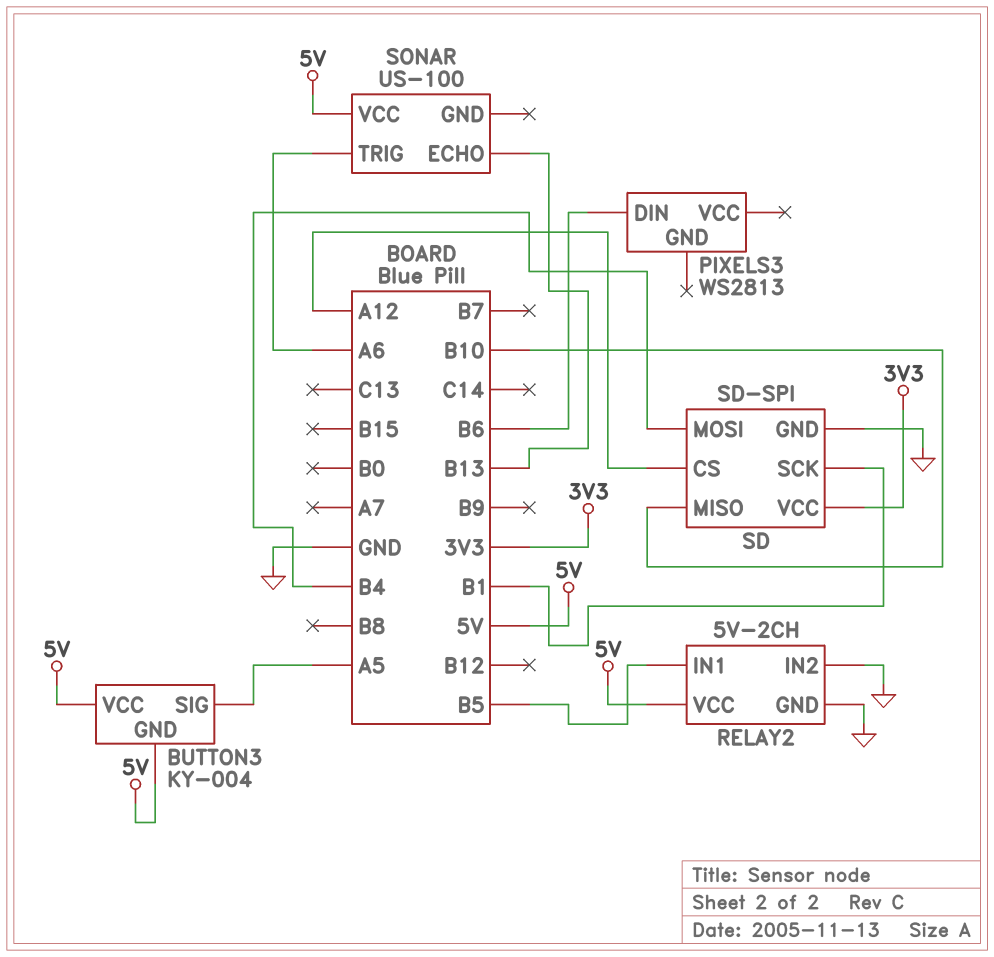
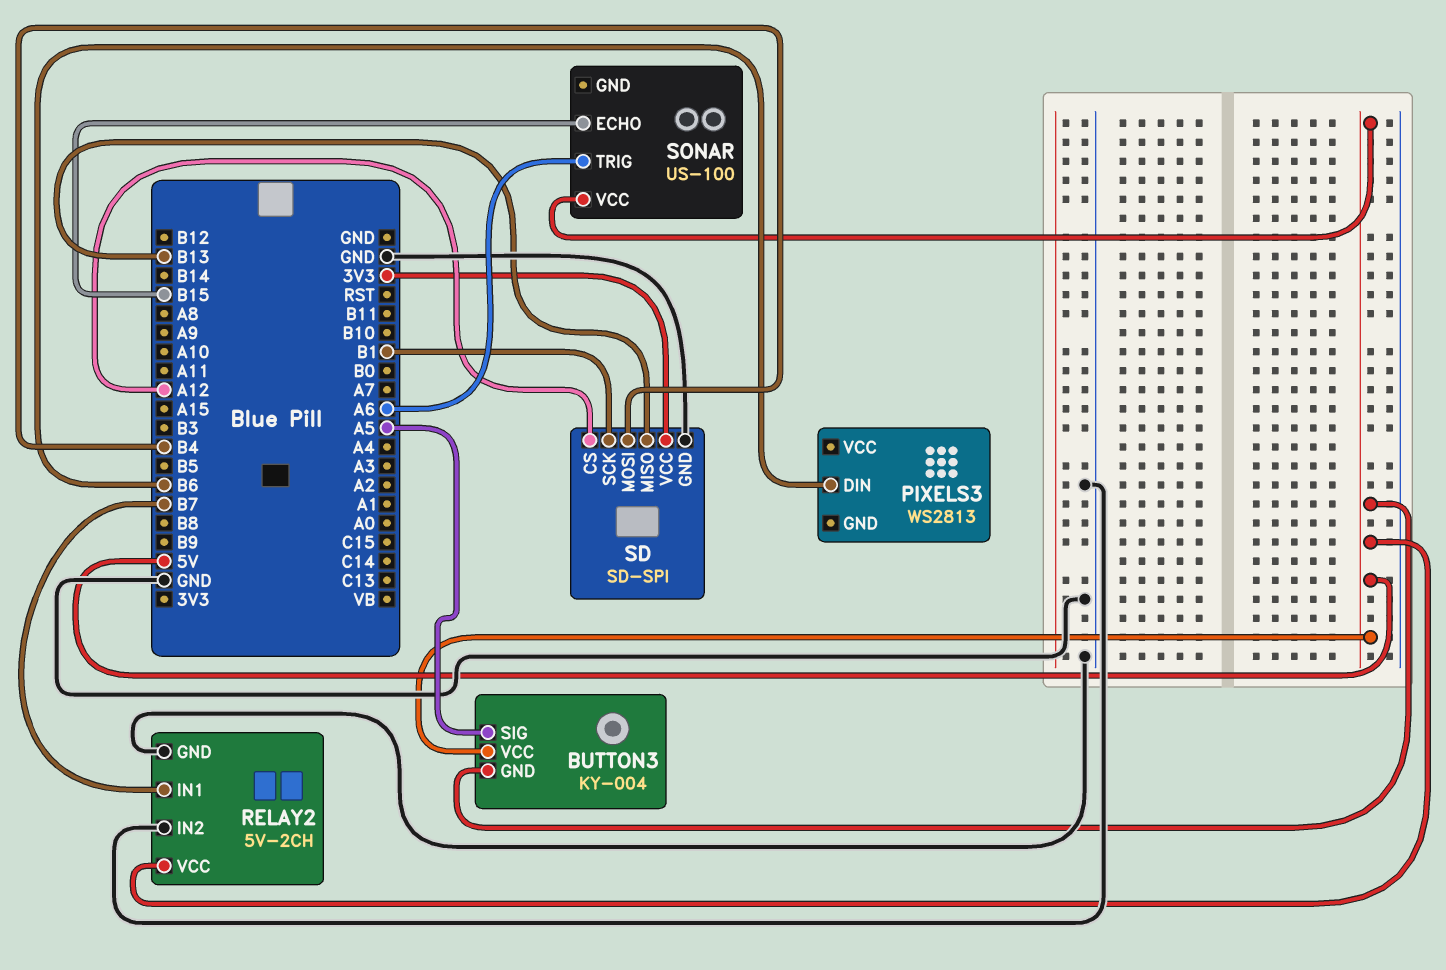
RELAY2 pin IN1: B5 -> B7
SD pin MISO: B10 -> B13
SONAR pin ECHO: B13 -> B15

